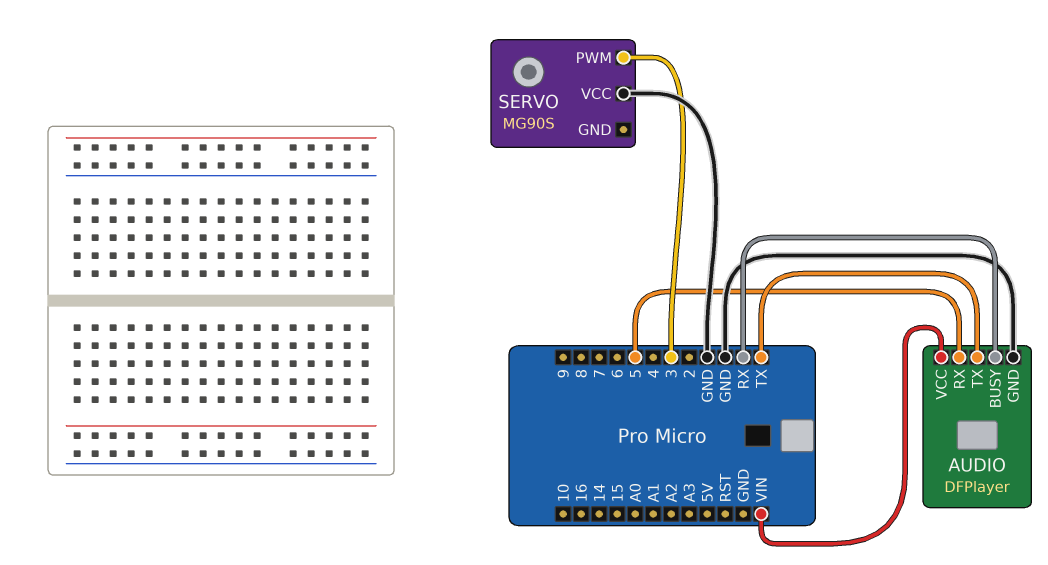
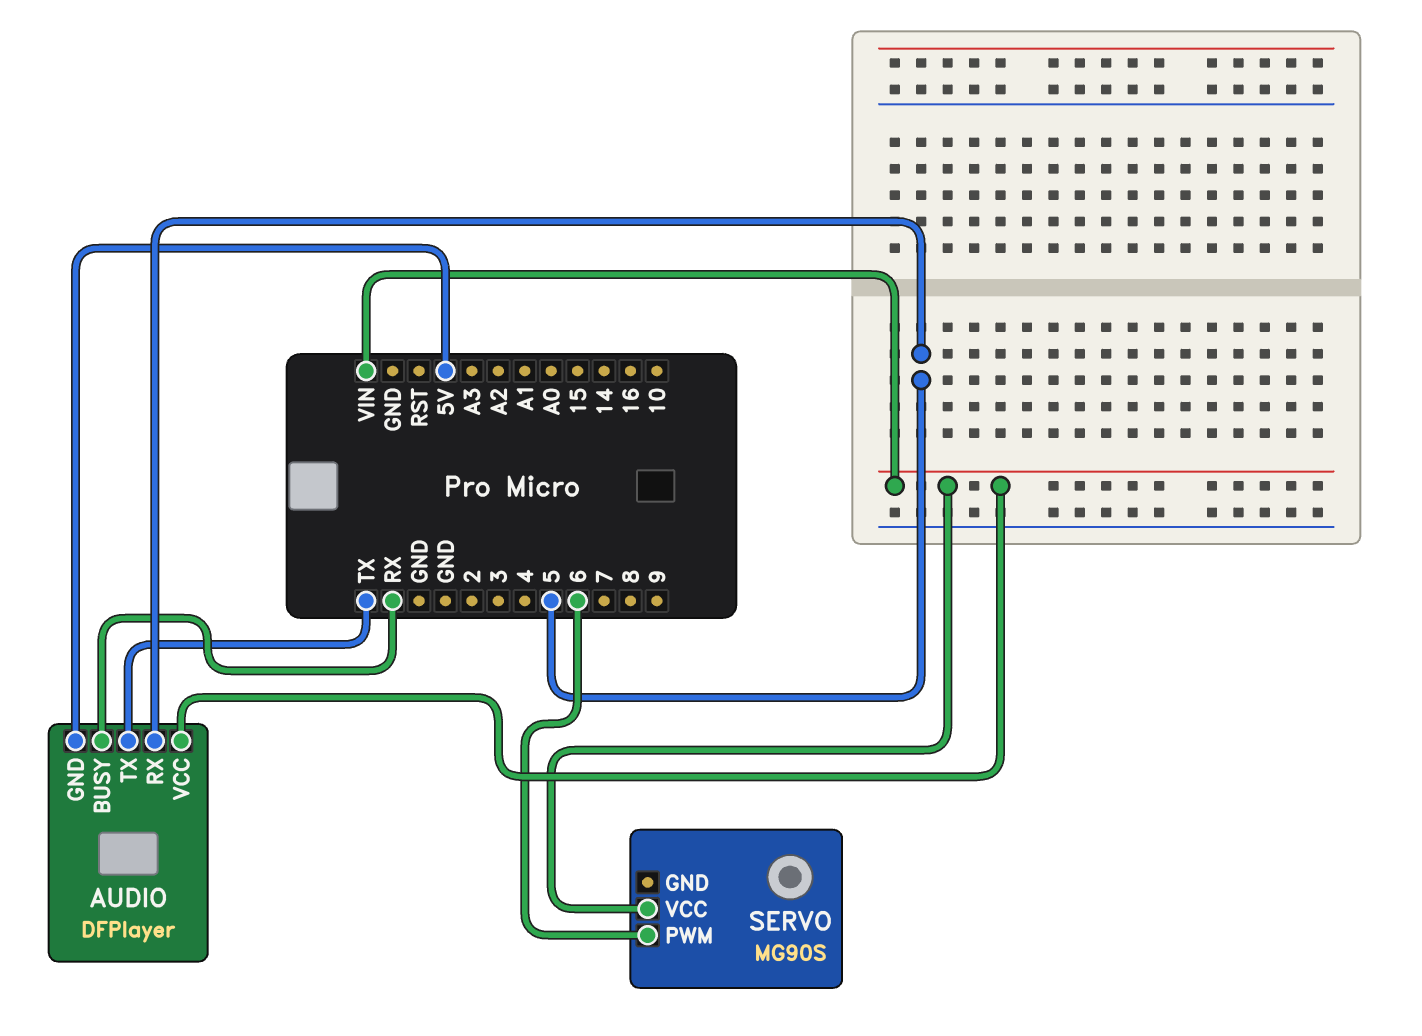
AUDIO pin GND: GND -> 5V
SERVO pin PWM: 3 -> 6
SERVO pin VCC: GND -> VIN

